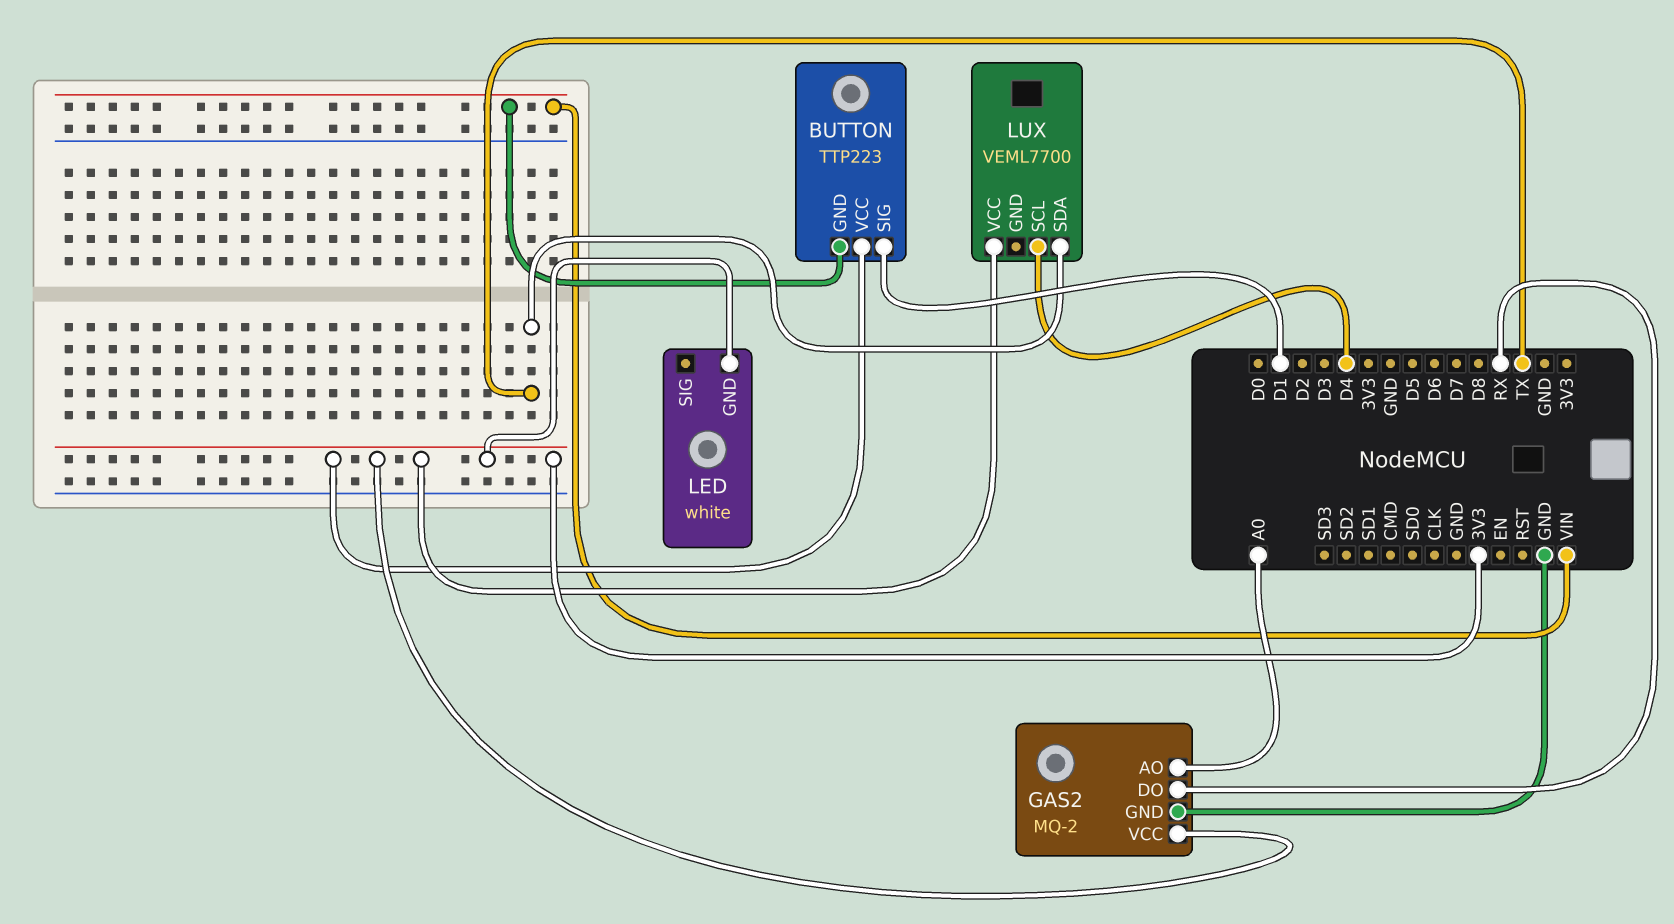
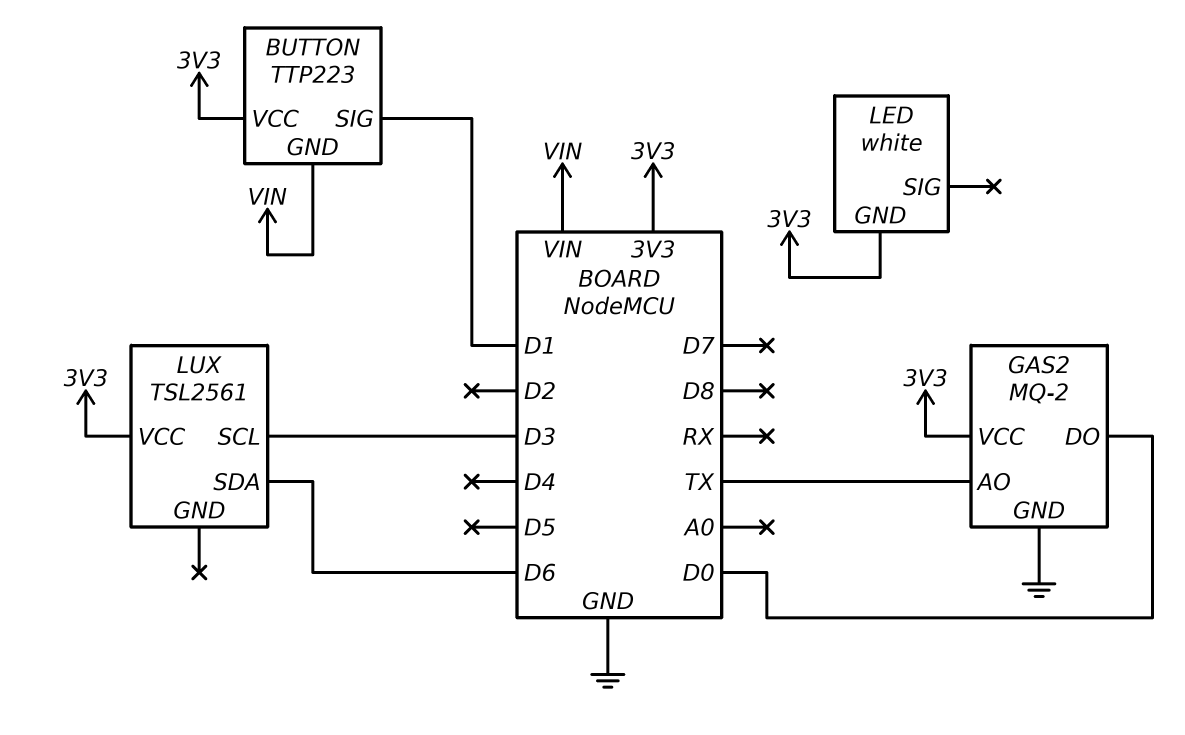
GAS2 pin AO: A0 -> TX
GAS2 pin DO: RX -> D0
LUX: VEML7700 -> TSL2561
LUX pin SCL: D4 -> D3
LUX pin SDA: TX -> D6

